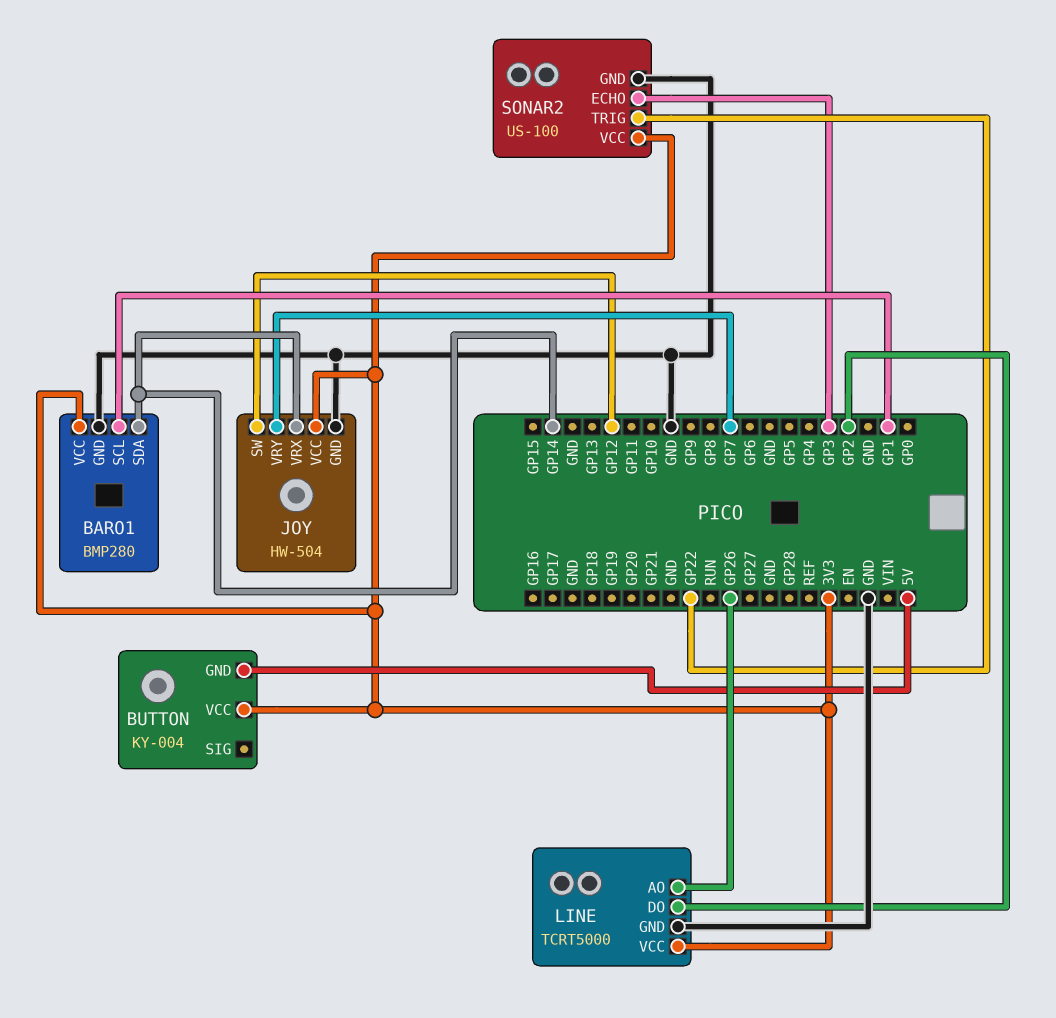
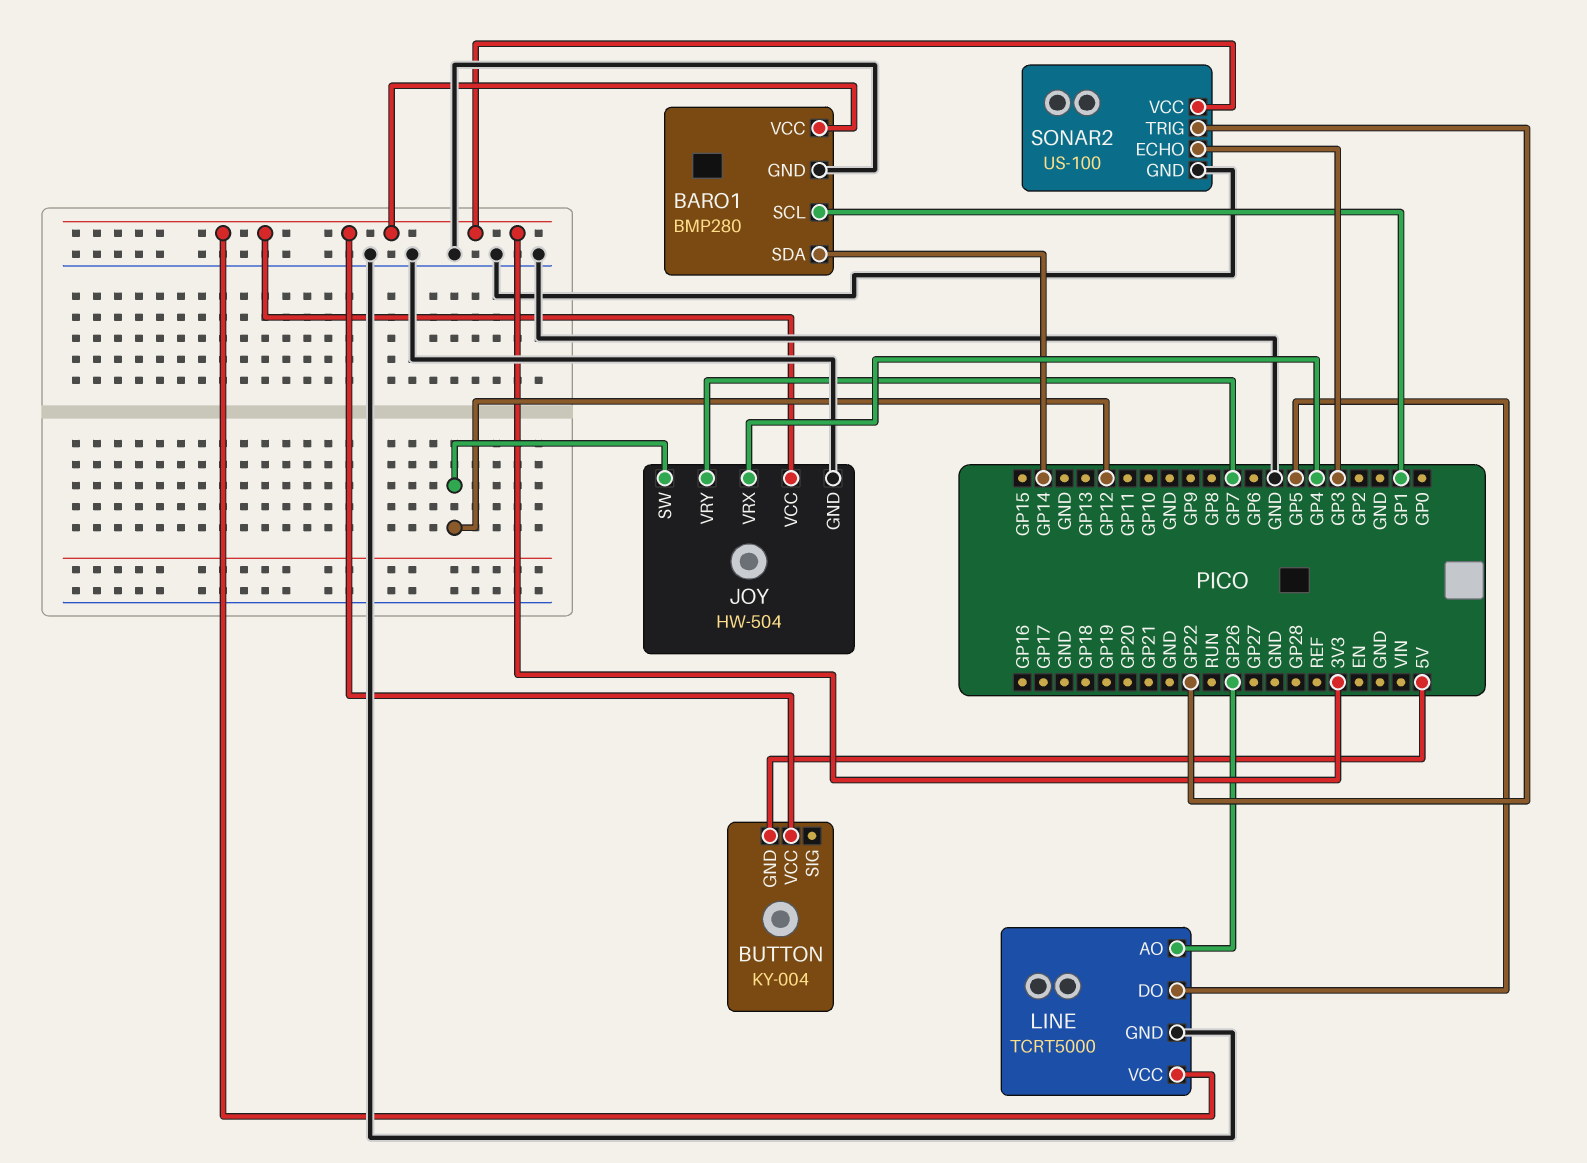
JOY pin VRX: GP14 -> GP4
LINE pin DO: GP2 -> GP5

